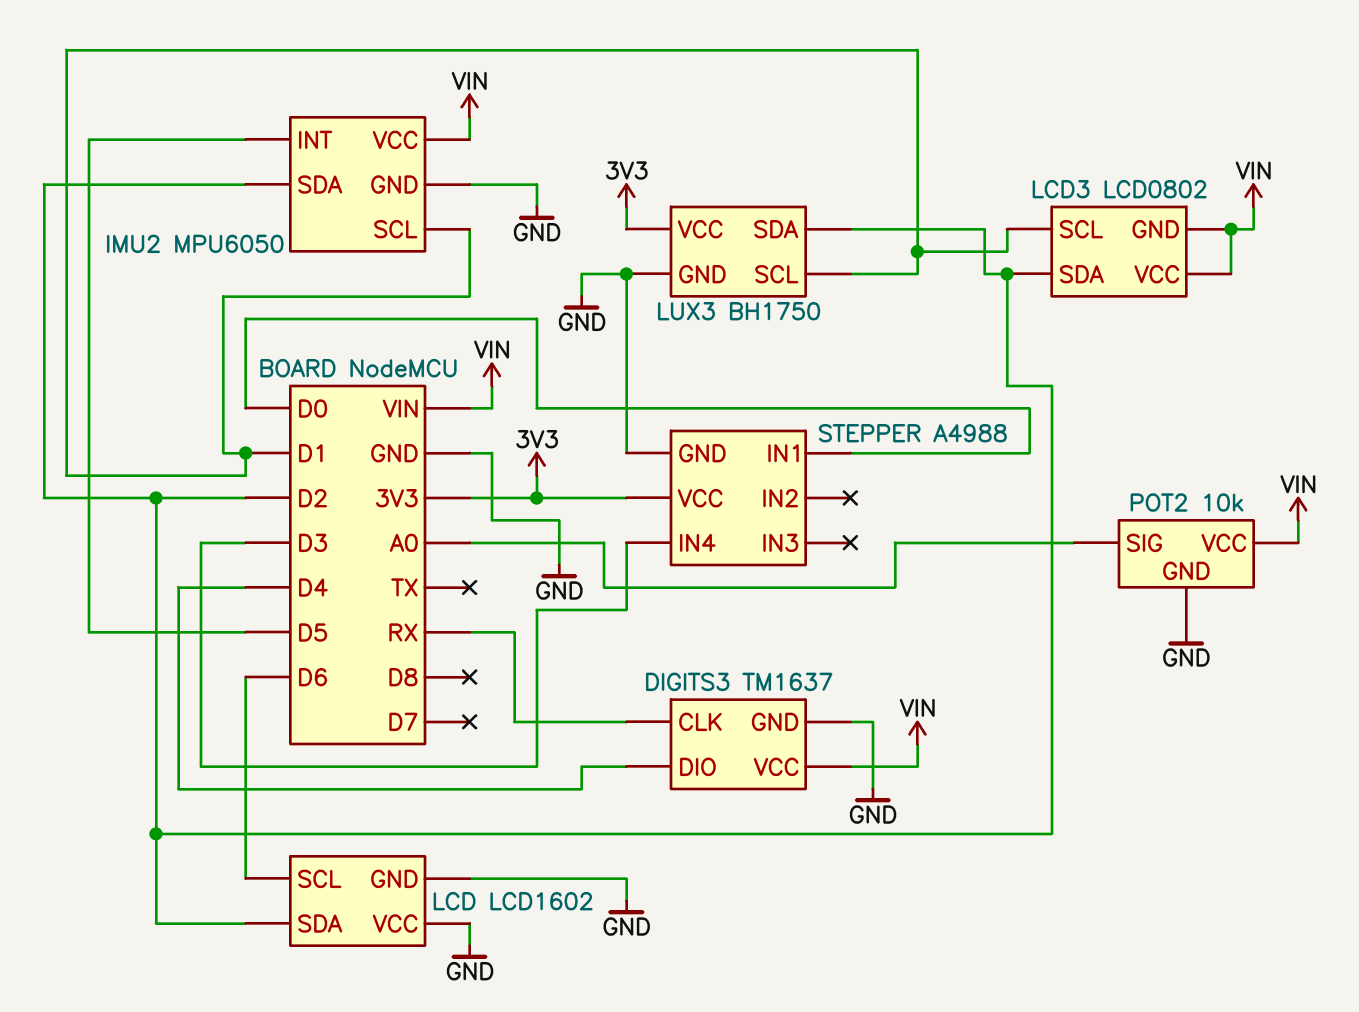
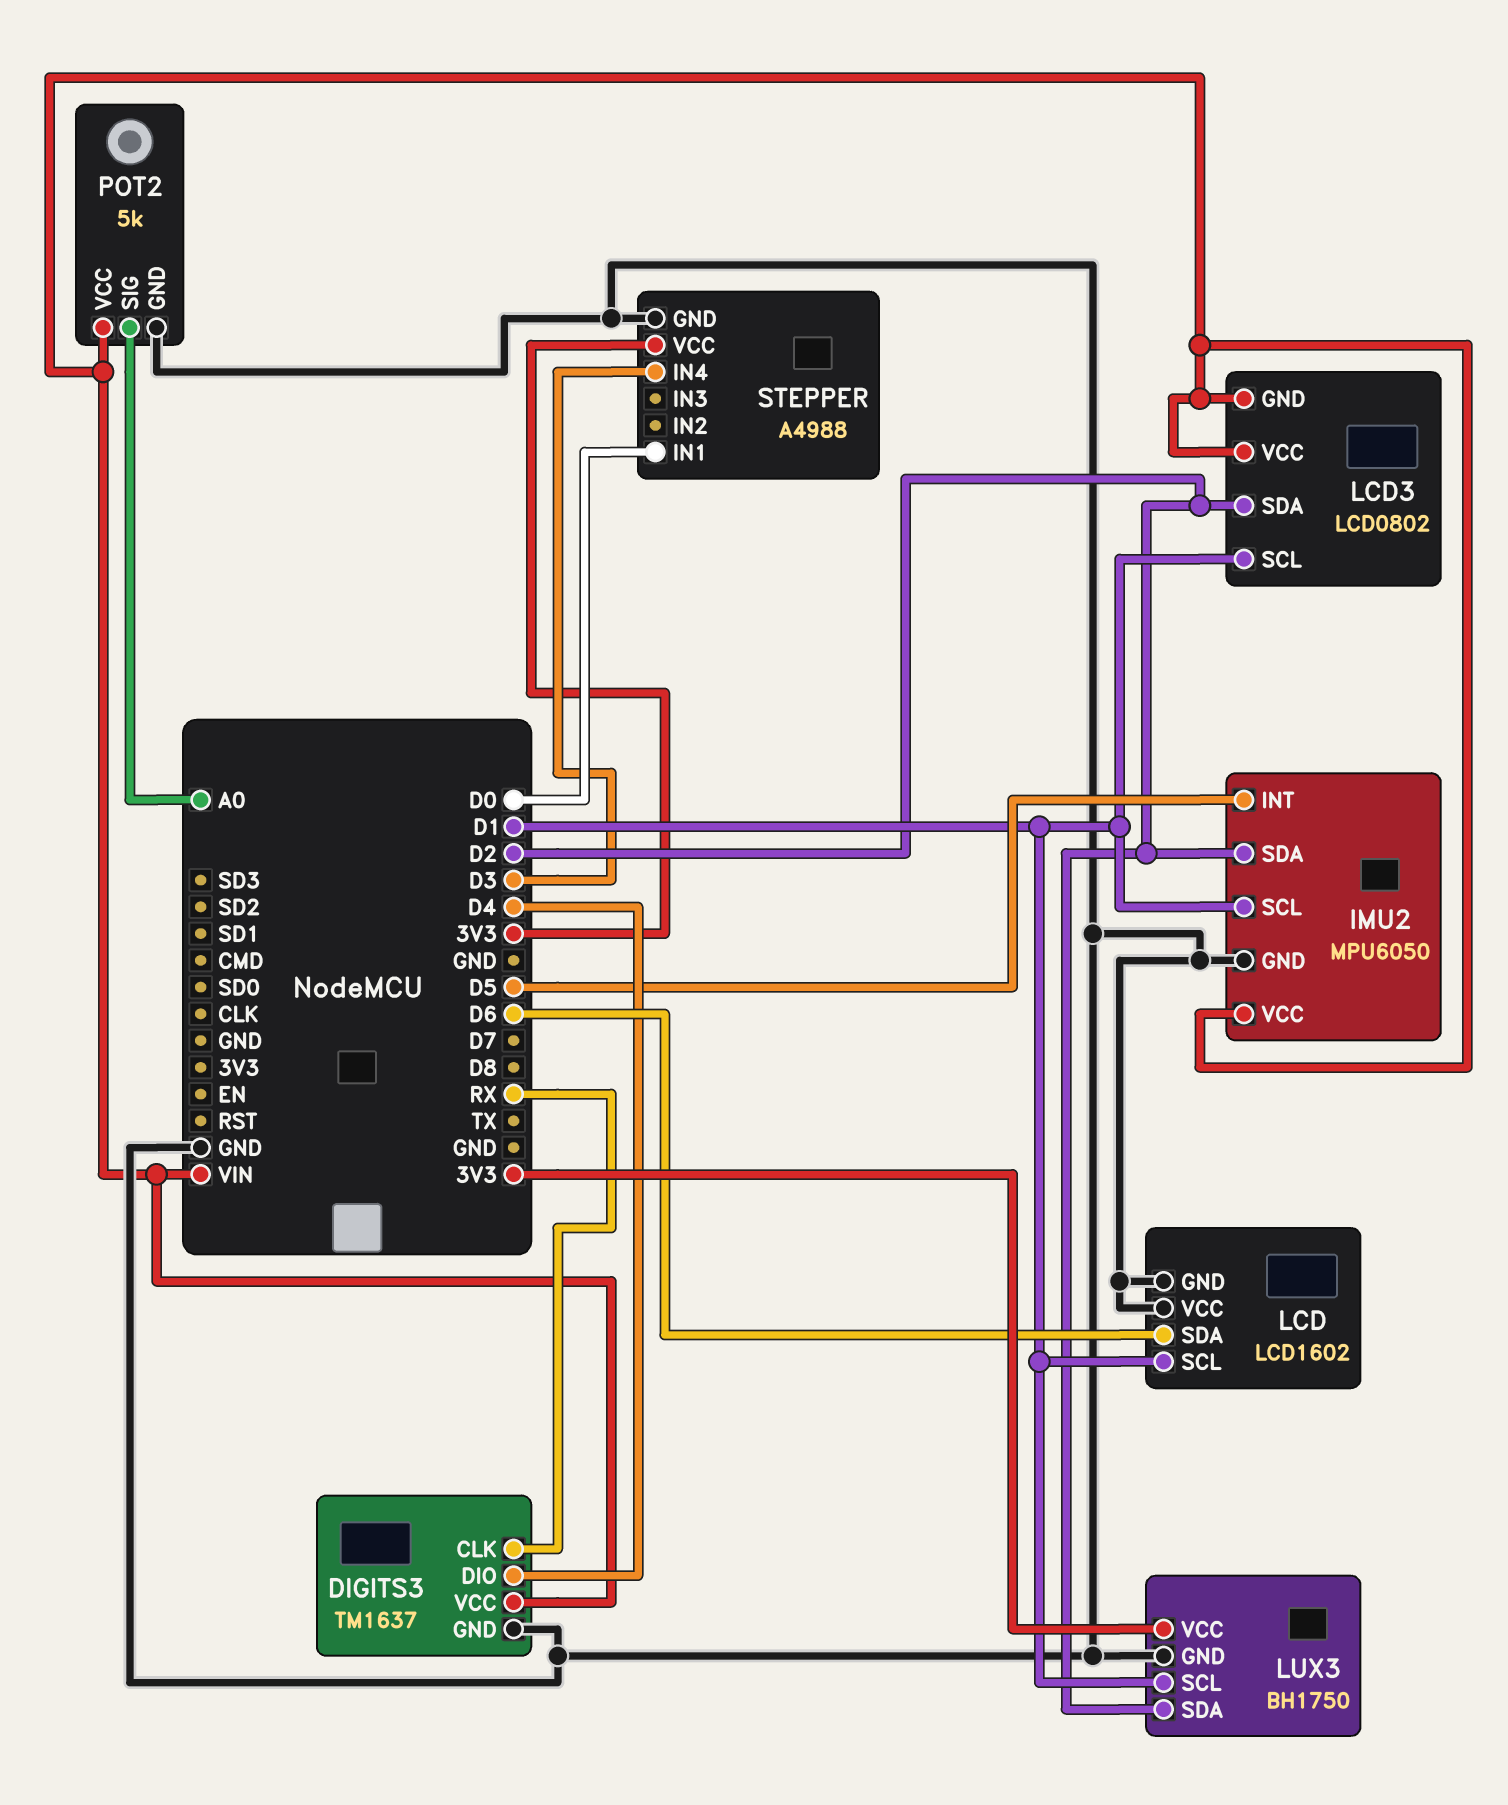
LCD pin SCL: D6 -> D1
LCD pin SDA: D2 -> D6
POT2: 10k -> 5k

